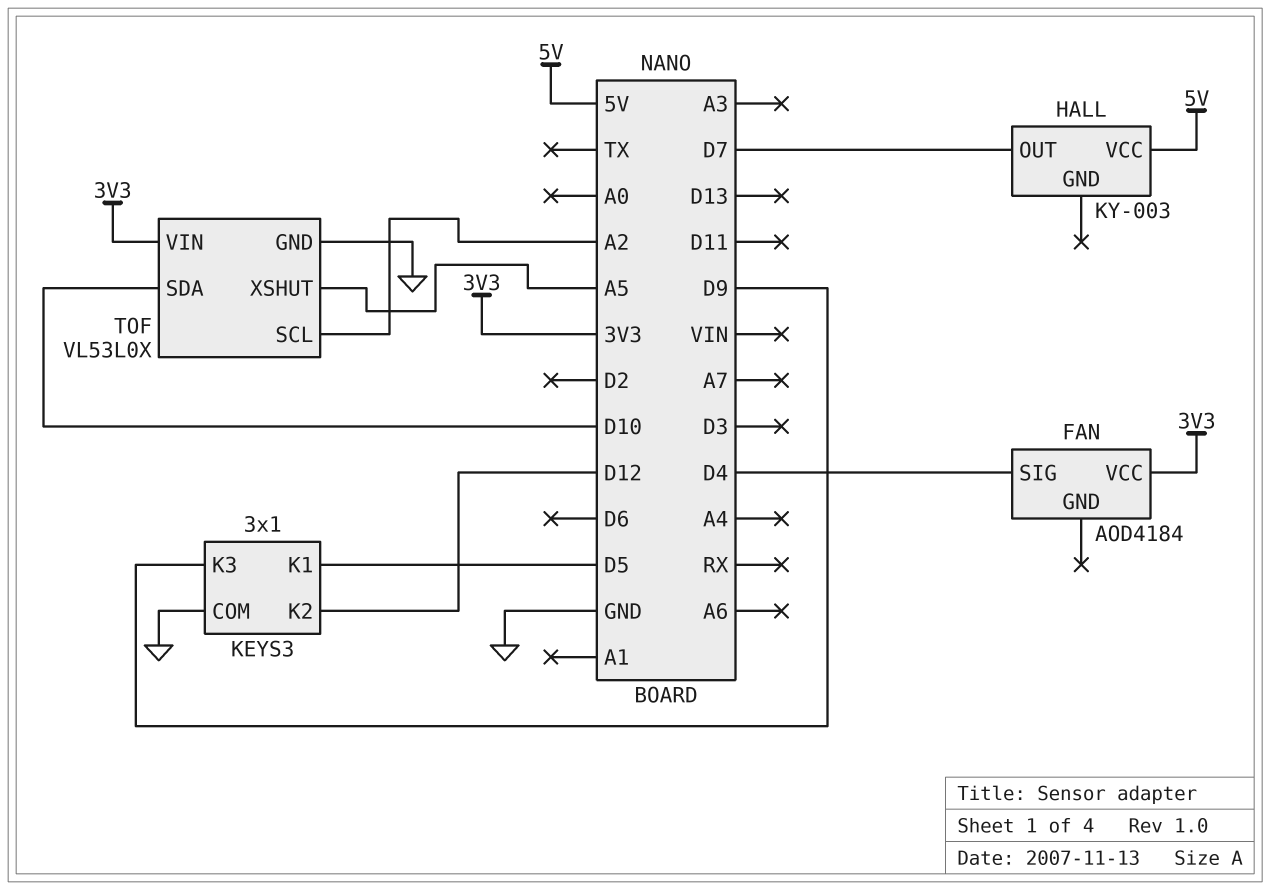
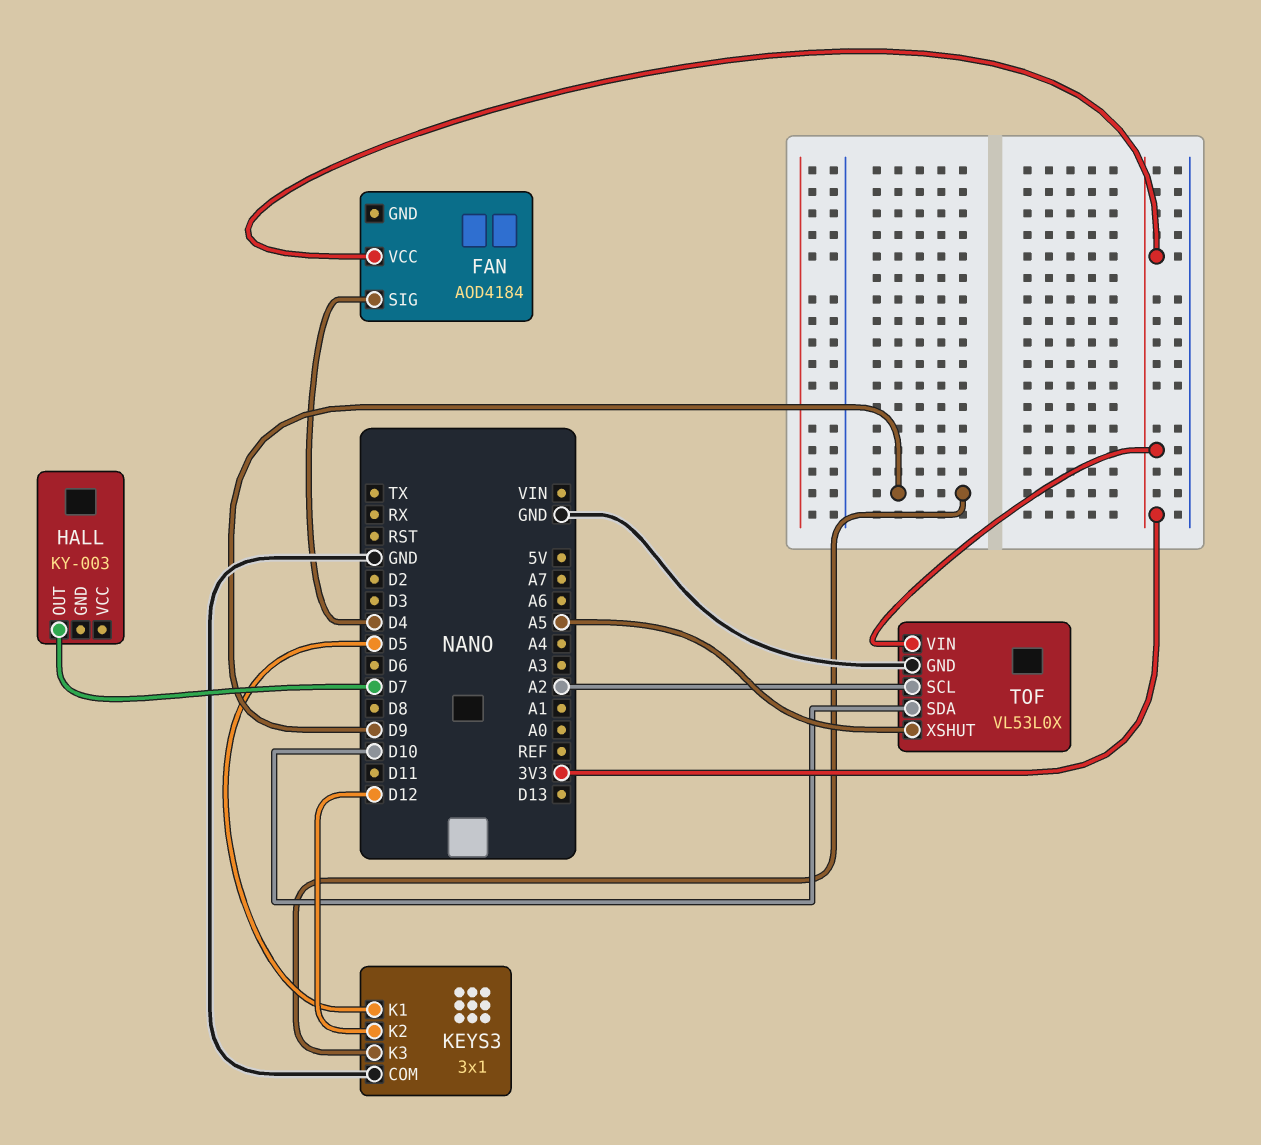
HALL pin VCC: 5V -> none

